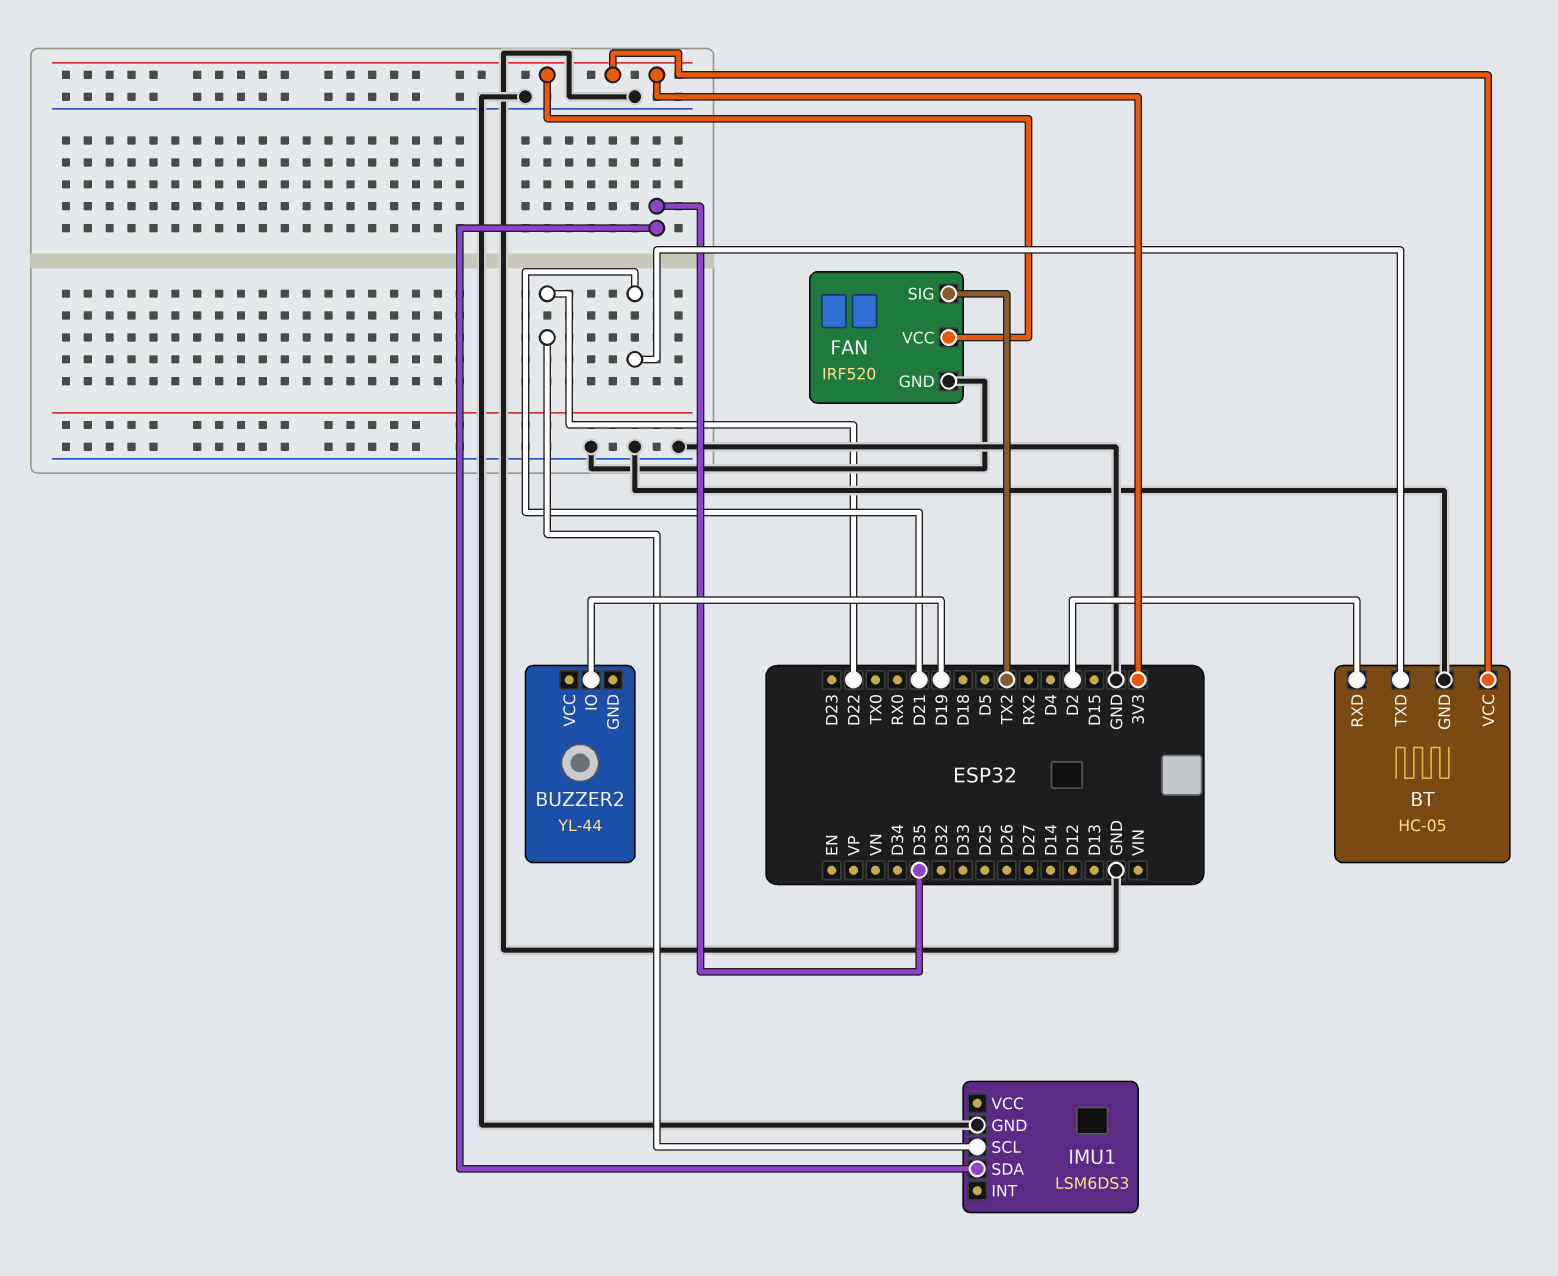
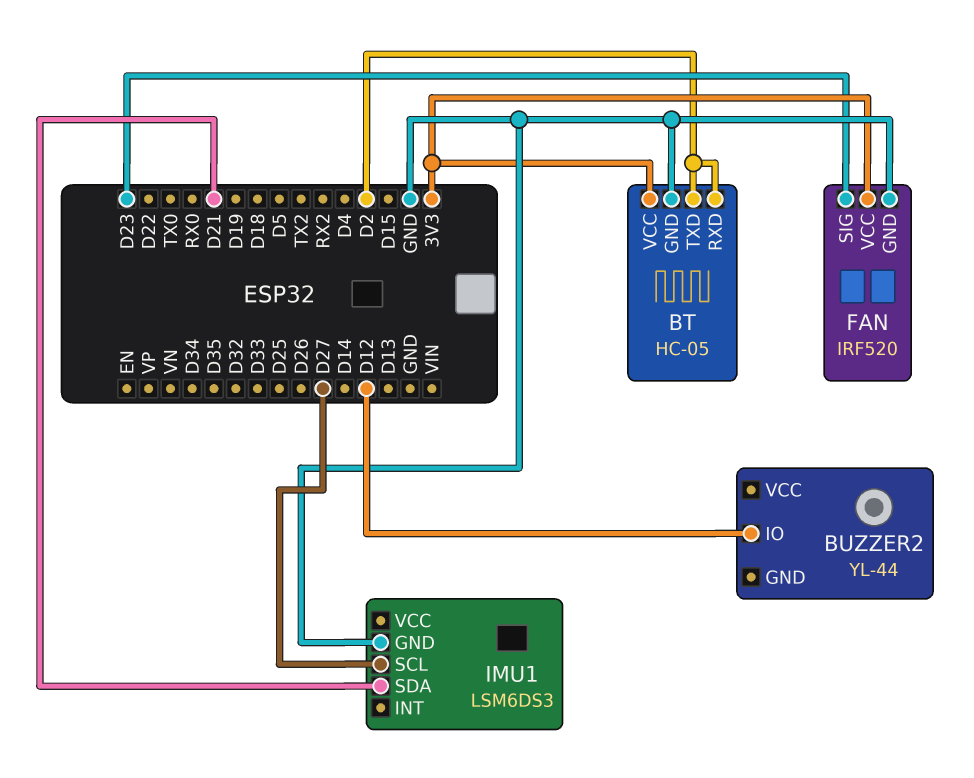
BT pin TXD: D21 -> D2
BUZZER2 pin IO: D19 -> D12
FAN pin SIG: TX2 -> D23
IMU1 pin SCL: D22 -> D27
IMU1 pin SDA: D35 -> D21

